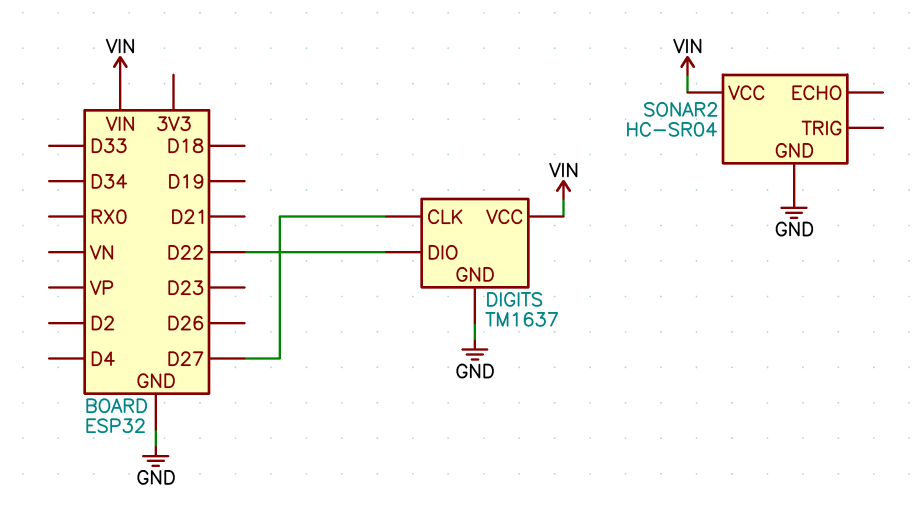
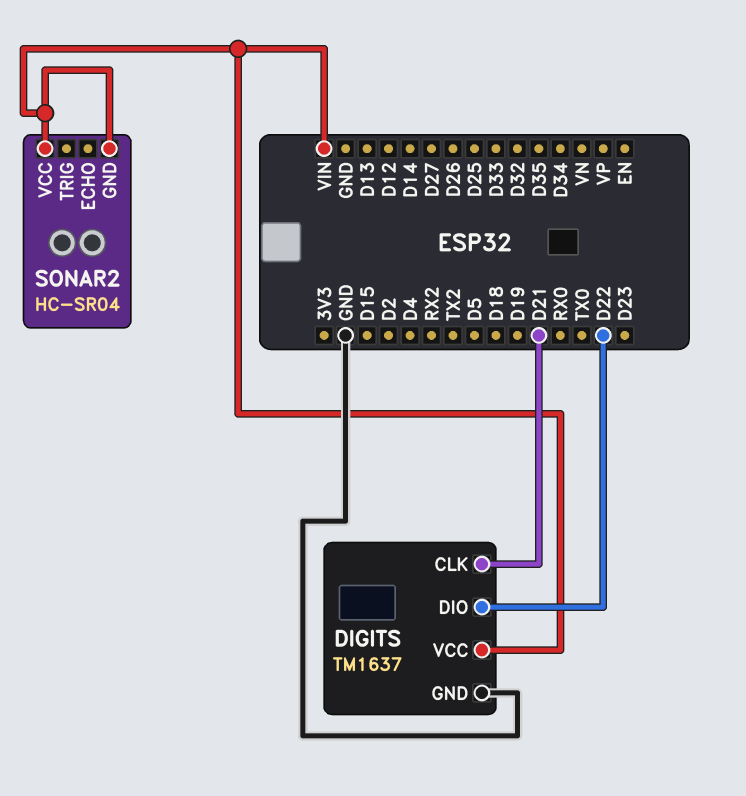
DIGITS pin CLK: D27 -> D21
SONAR2 pin GND: GND -> VIN

